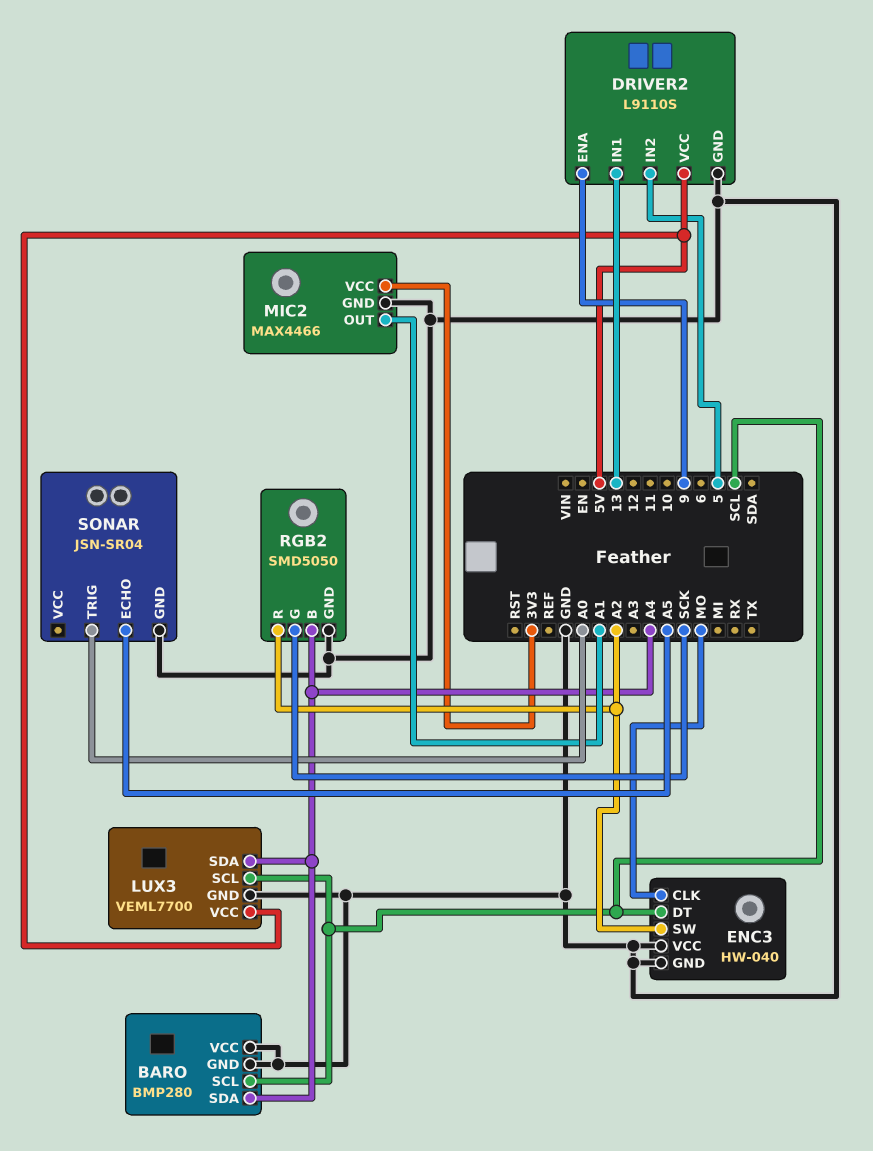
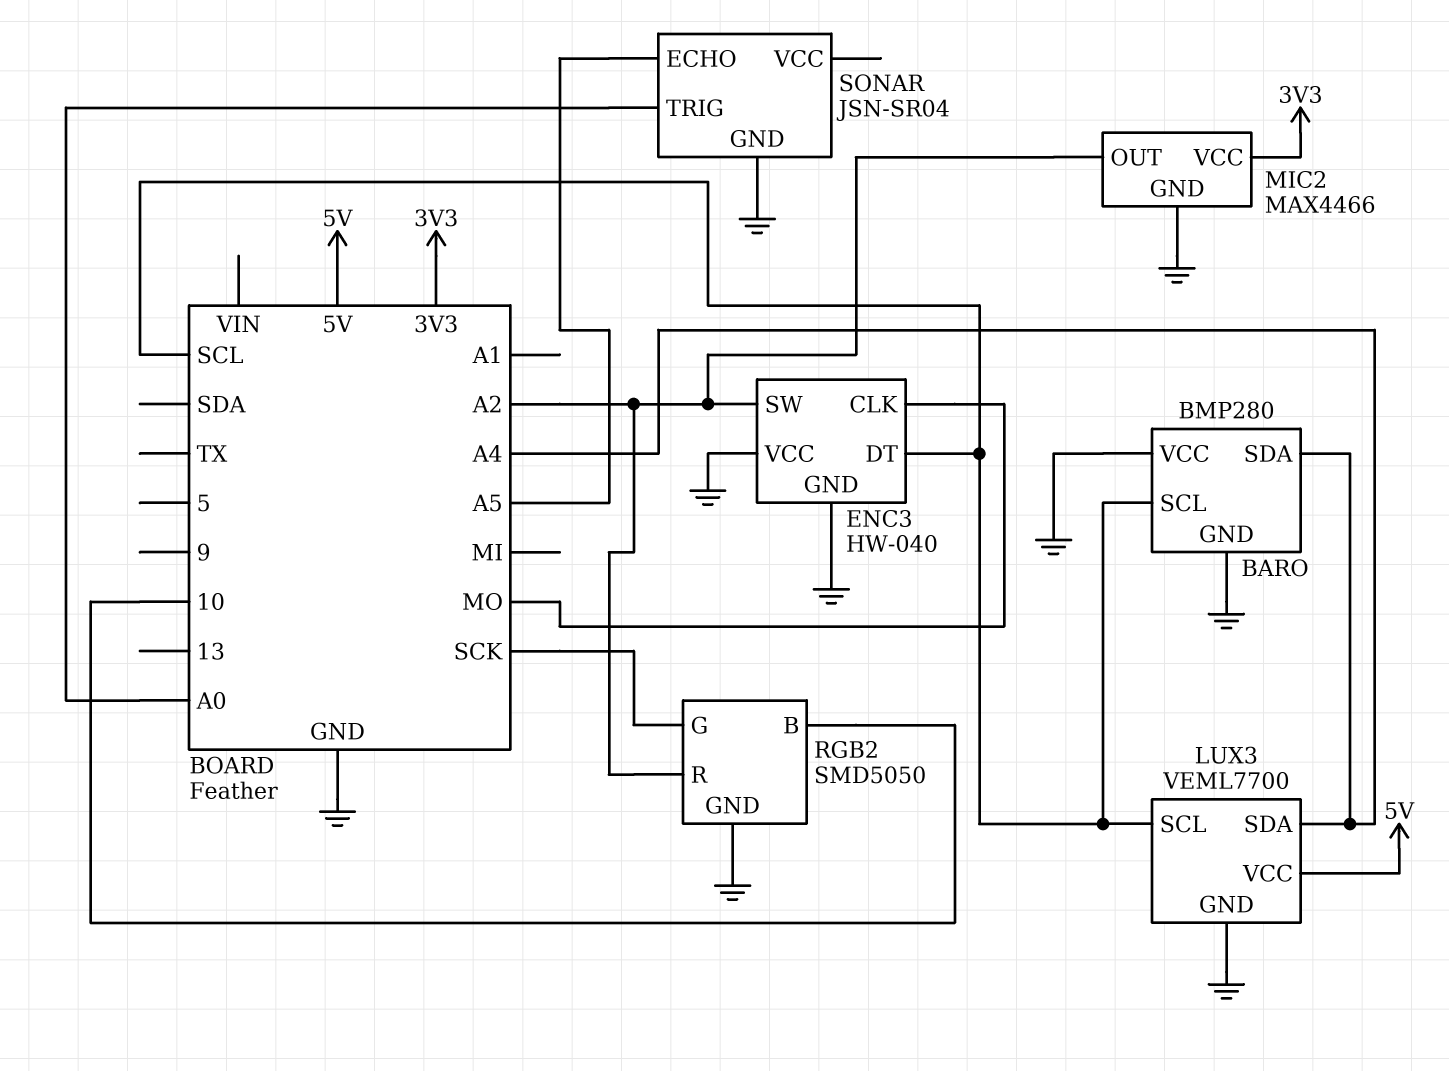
DRIVER2: L9110S -> none
DRIVER2 pin ENA: 9 -> none
DRIVER2 pin GND: GND -> none
DRIVER2 pin IN1: 13 -> none
DRIVER2 pin IN2: 5 -> none
DRIVER2 pin VCC: 5V -> none
MIC2 pin OUT: A1 -> A2
RGB2 pin B: A4 -> 10

